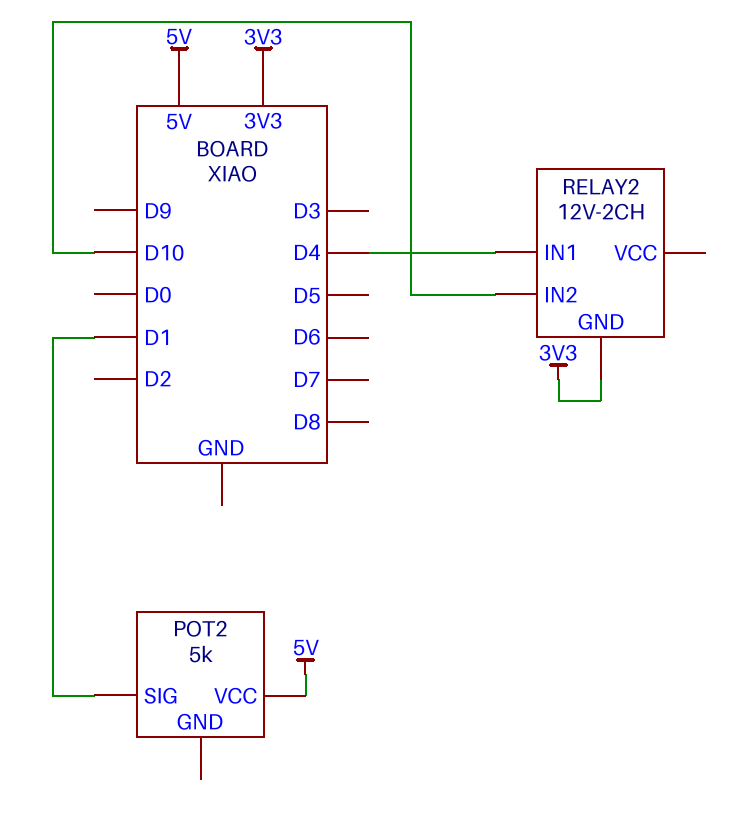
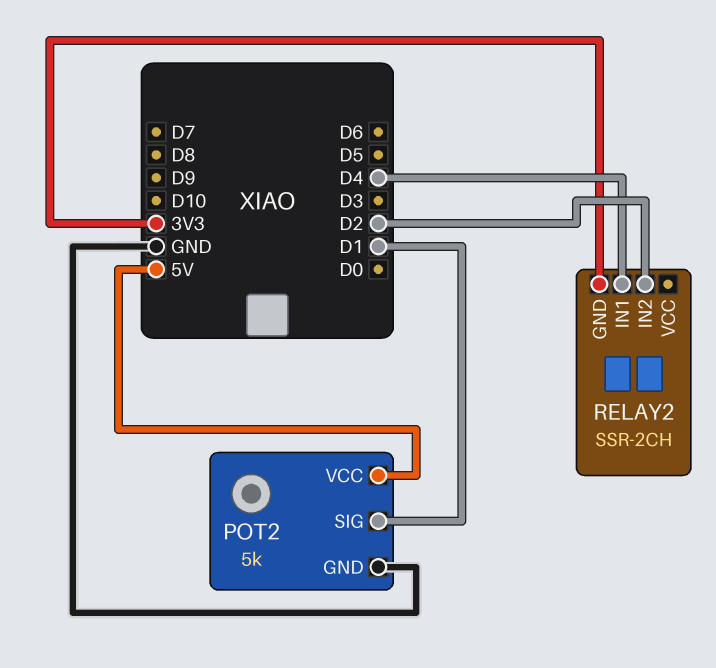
POT2 pin GND: none -> GND
RELAY2: 12V-2CH -> SSR-2CH
RELAY2 pin IN2: D10 -> D2

